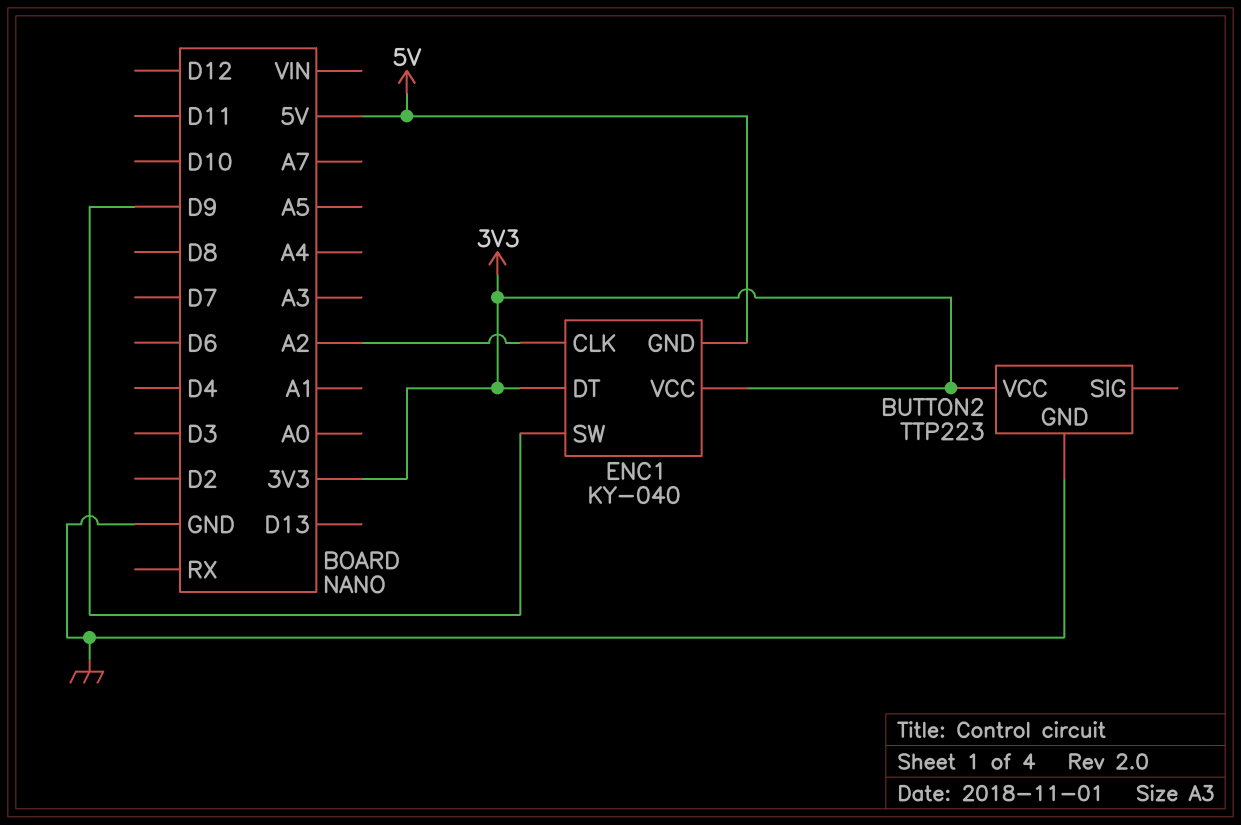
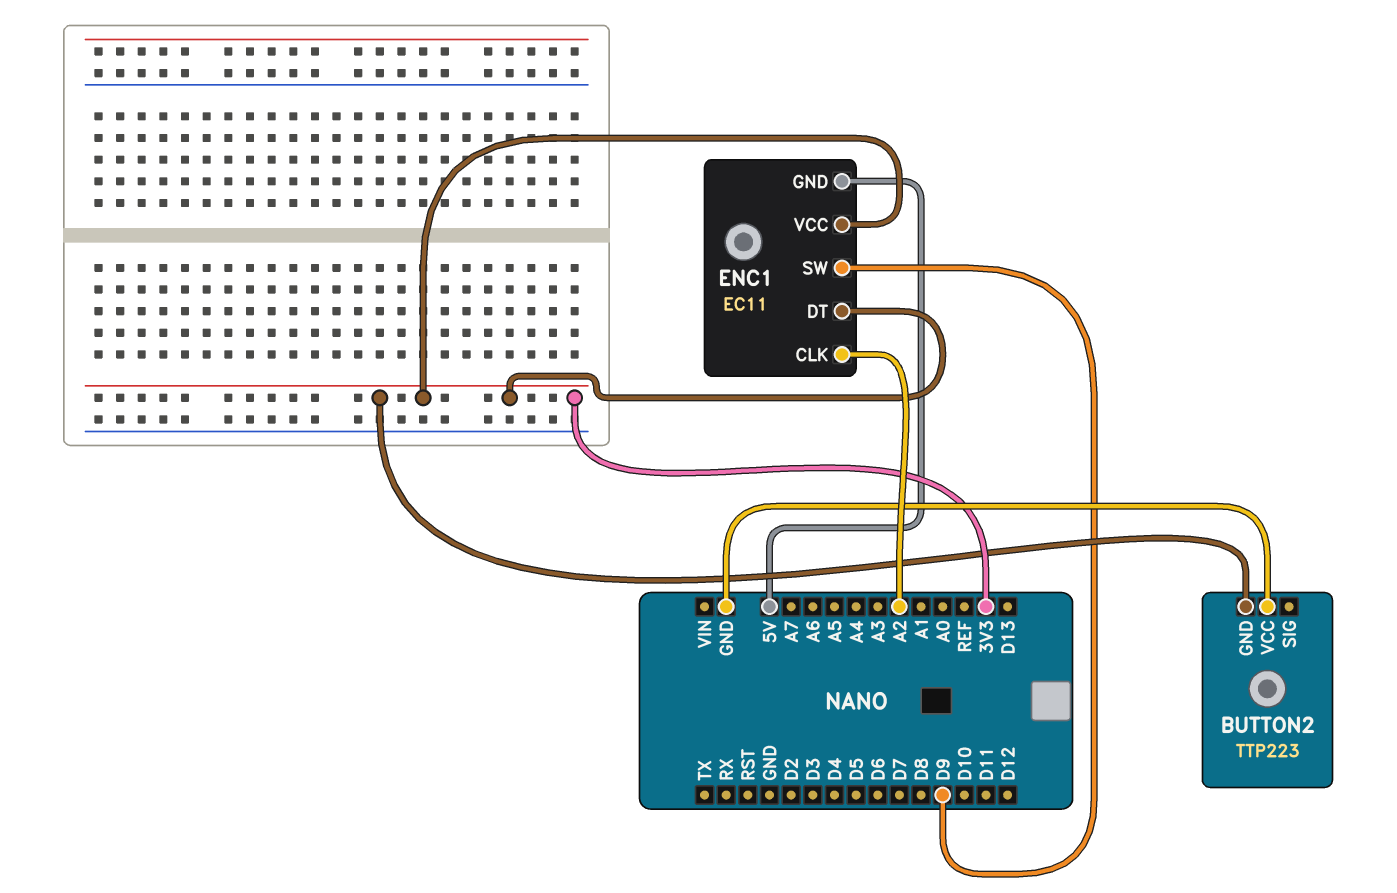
BUTTON2 pin GND: GND -> 3V3
BUTTON2 pin VCC: 3V3 -> GND
ENC1: KY-040 -> EC11

